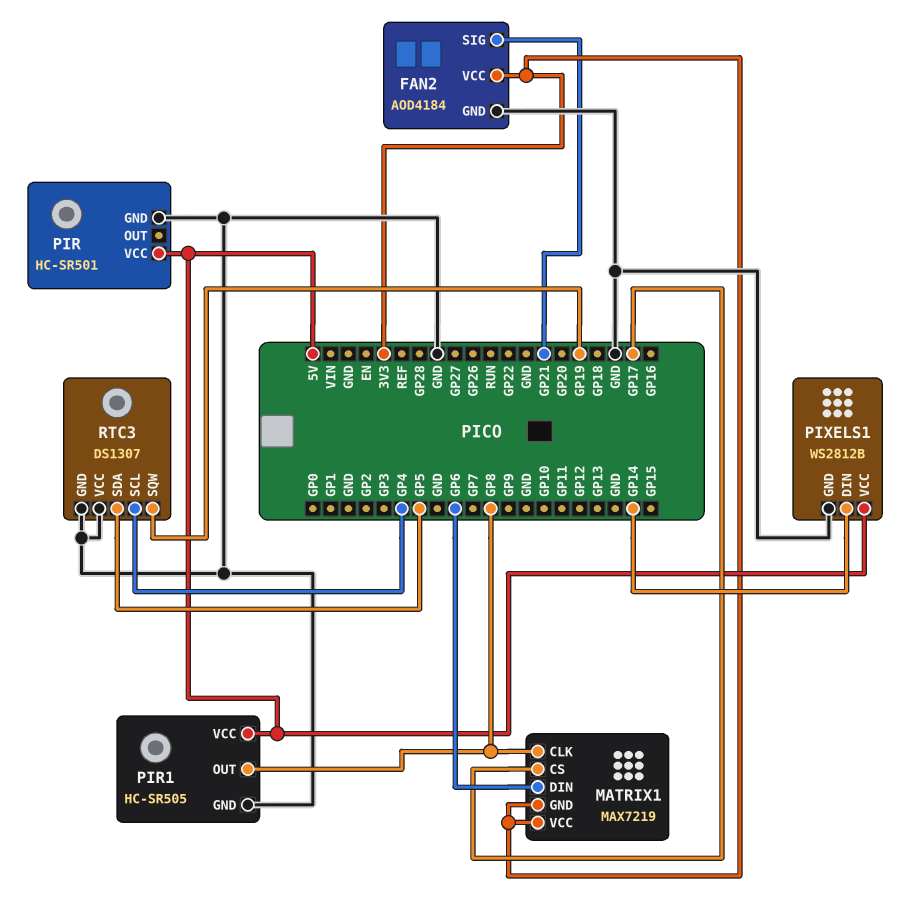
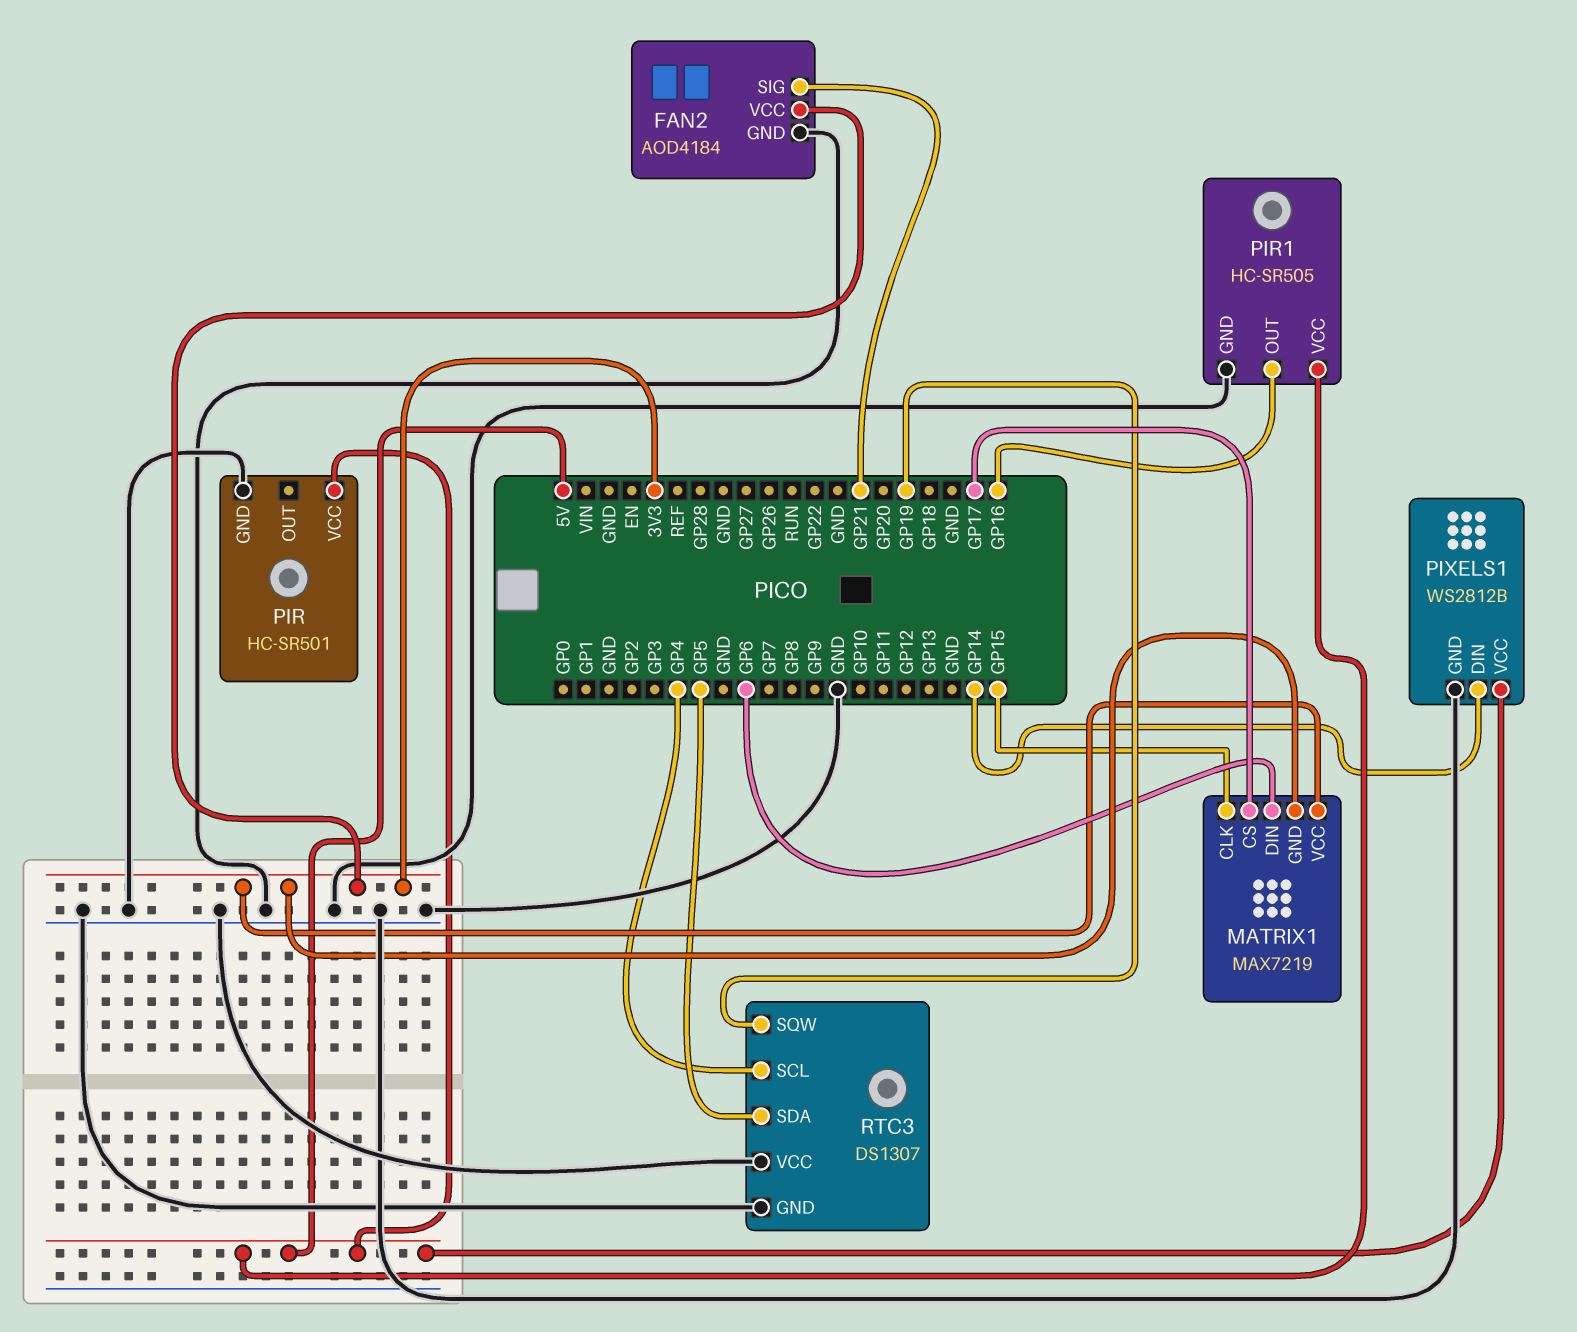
MATRIX1 pin CLK: GP8 -> GP15
PIR1 pin OUT: GP8 -> GP16

